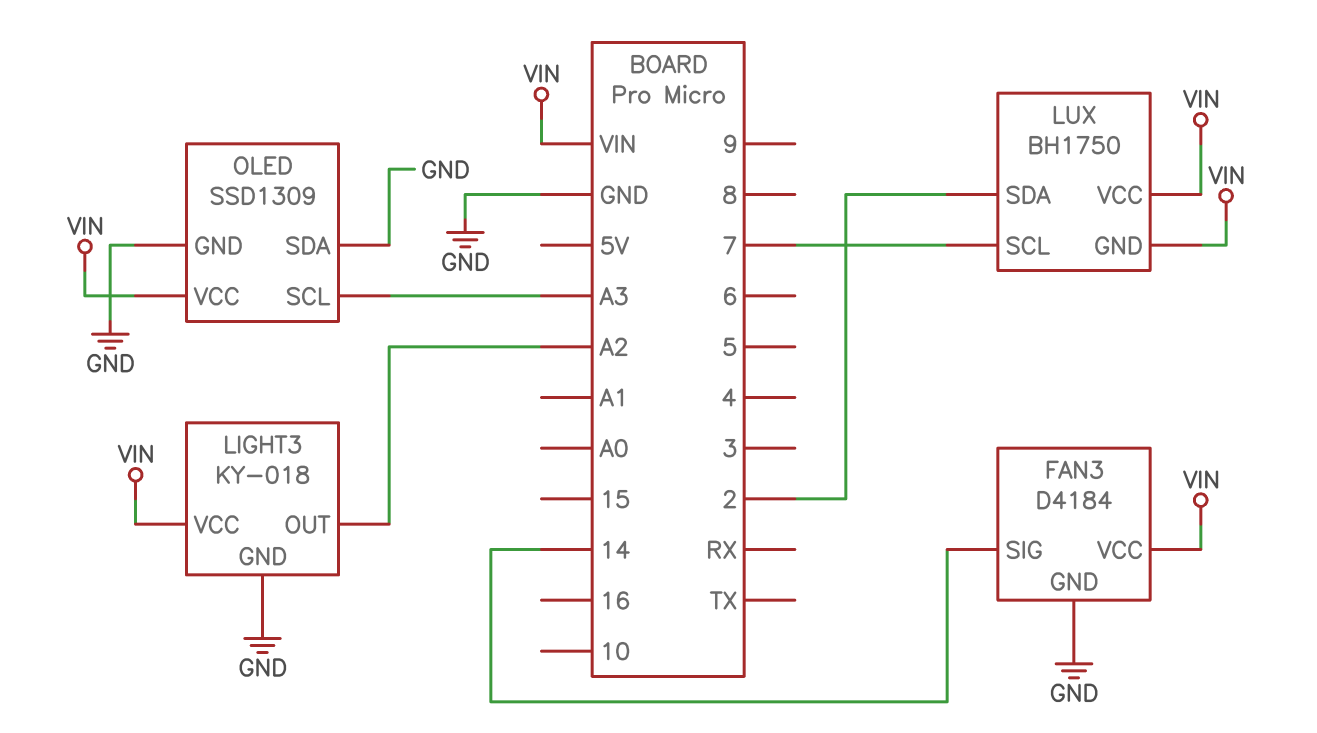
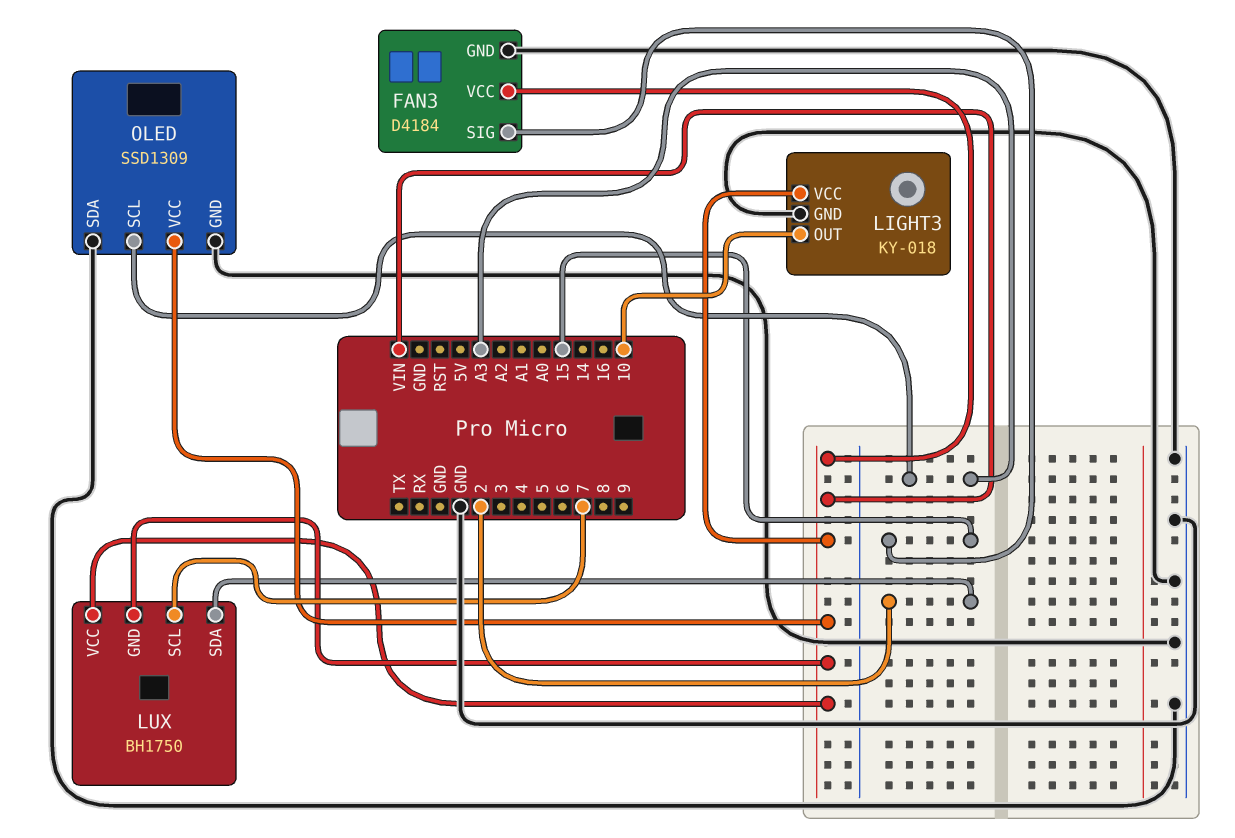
FAN3 pin SIG: 14 -> 15
LIGHT3 pin OUT: A2 -> 10

